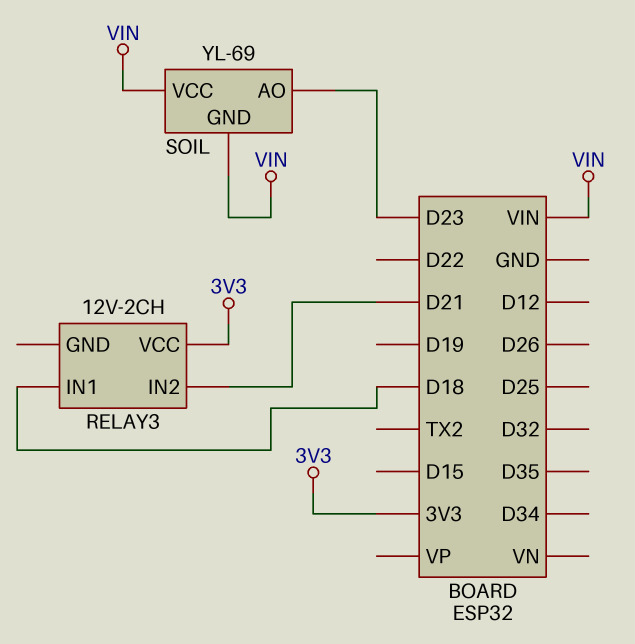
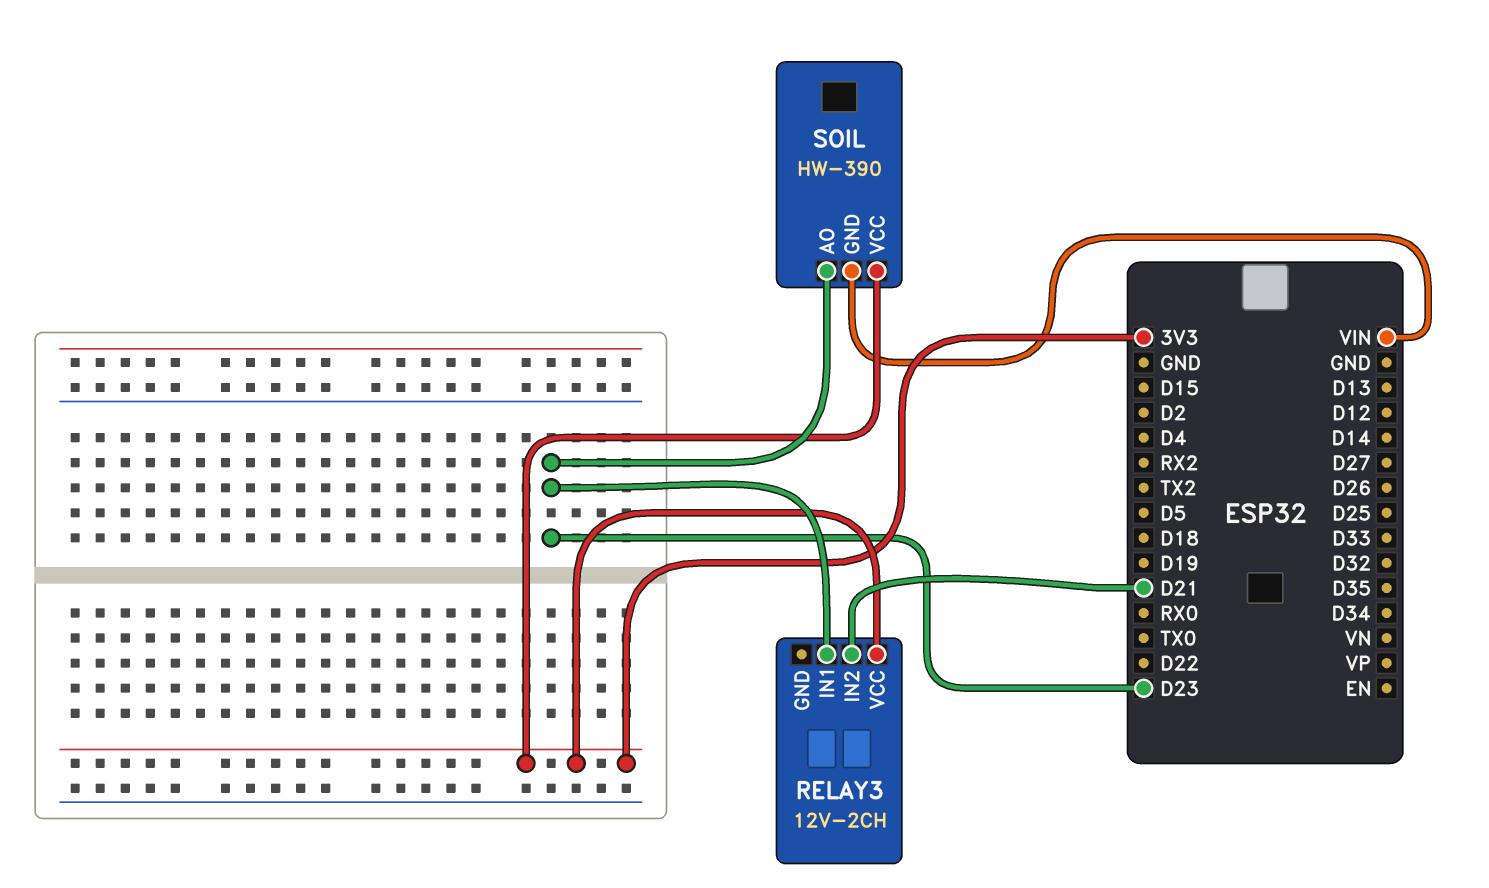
RELAY3 pin IN1: D18 -> D23
SOIL: YL-69 -> HW-390
SOIL pin VCC: VIN -> 3V3

